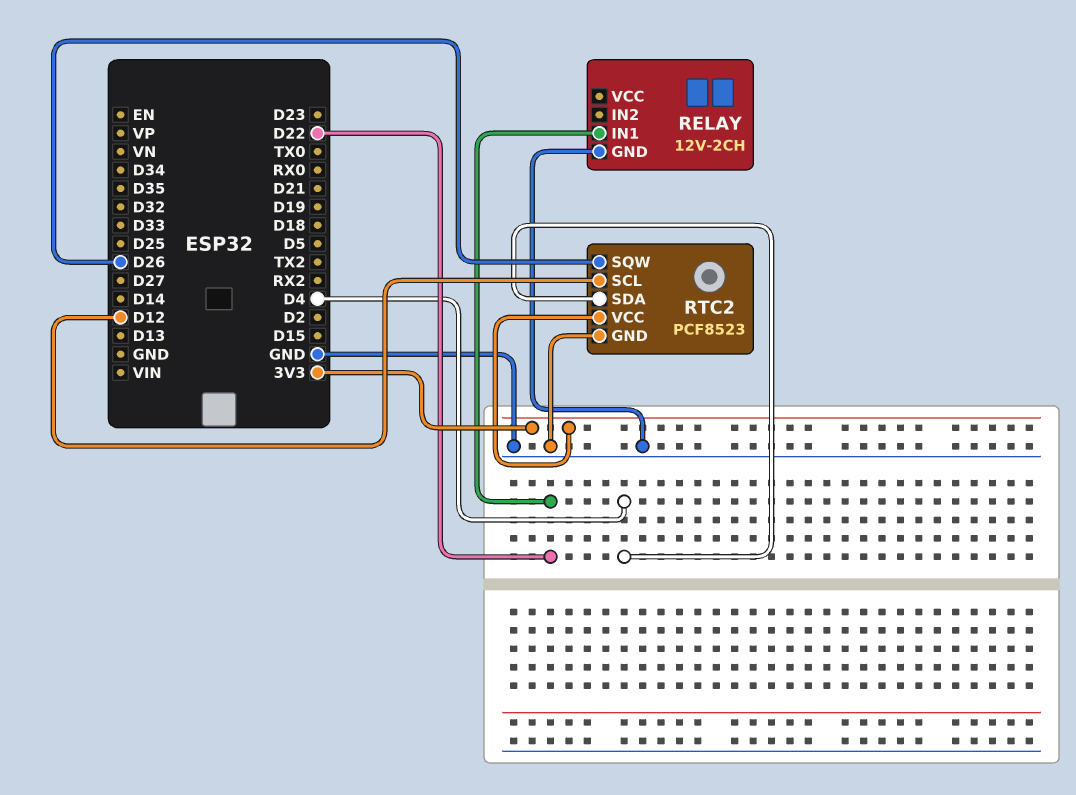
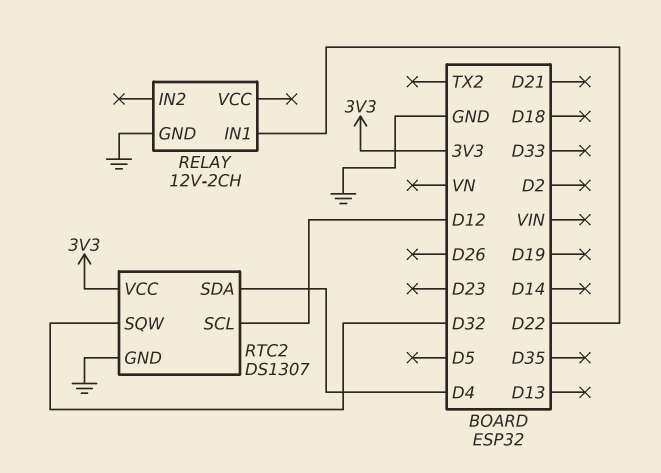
RTC2: PCF8523 -> DS1307
RTC2 pin SQW: D26 -> D32

